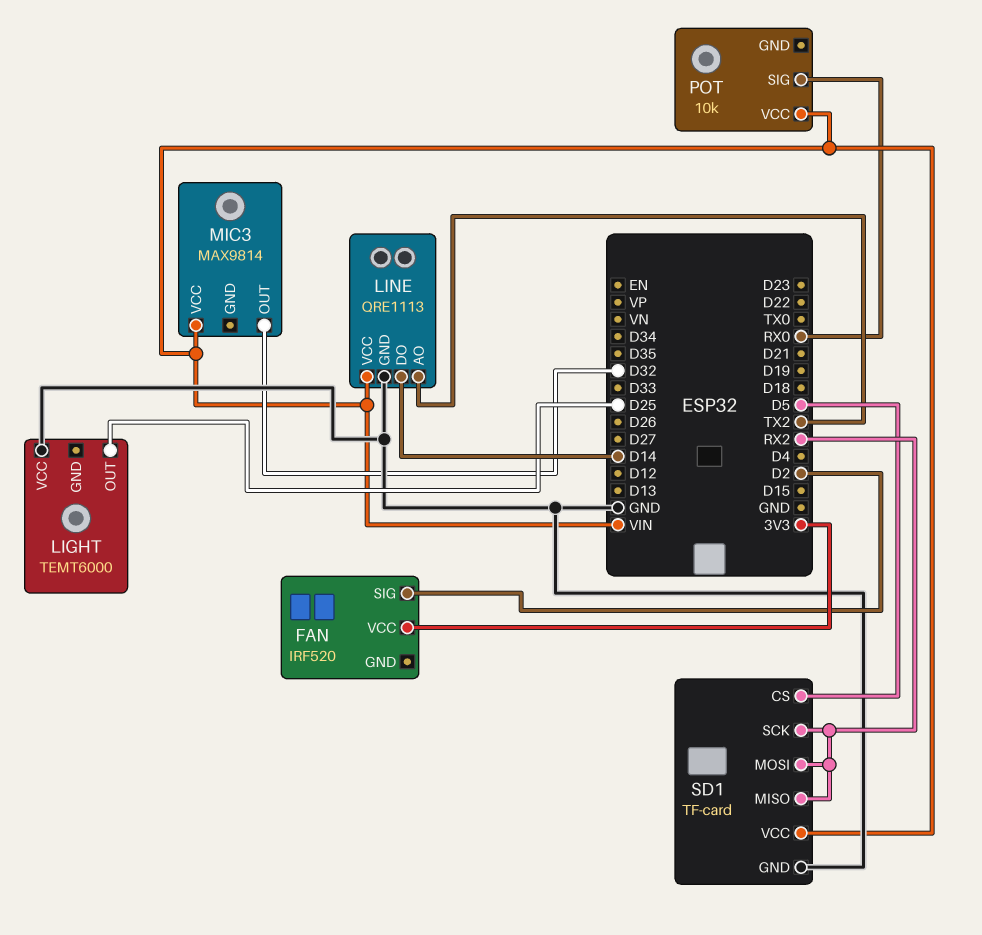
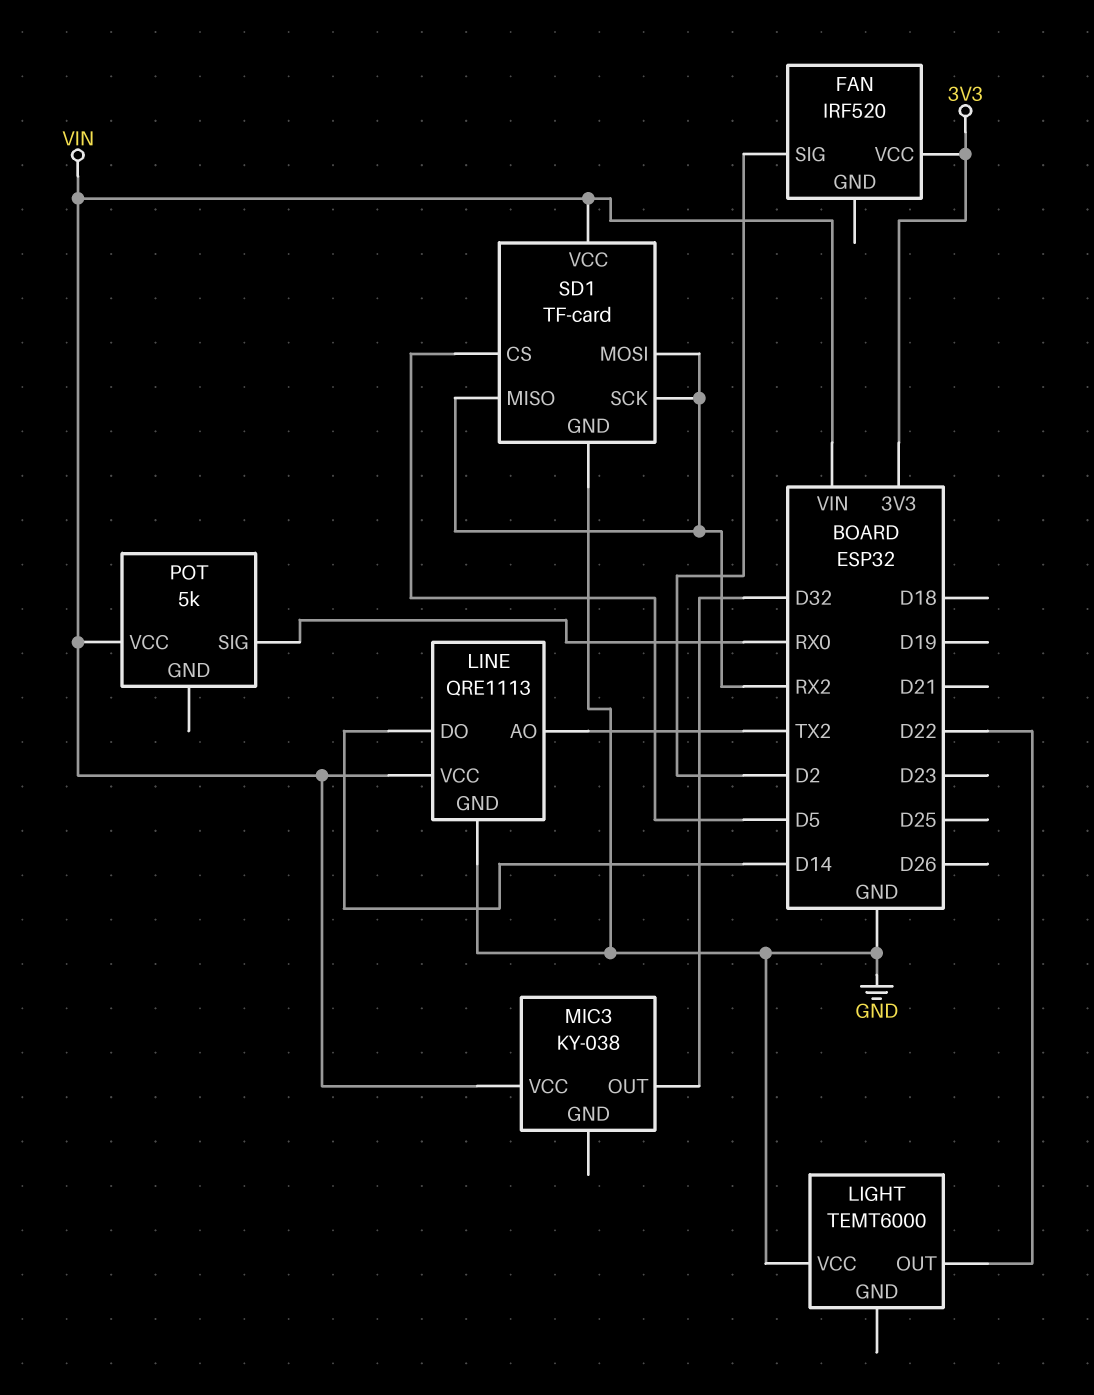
LIGHT pin OUT: D25 -> D22
MIC3: MAX9814 -> KY-038
POT: 10k -> 5k

